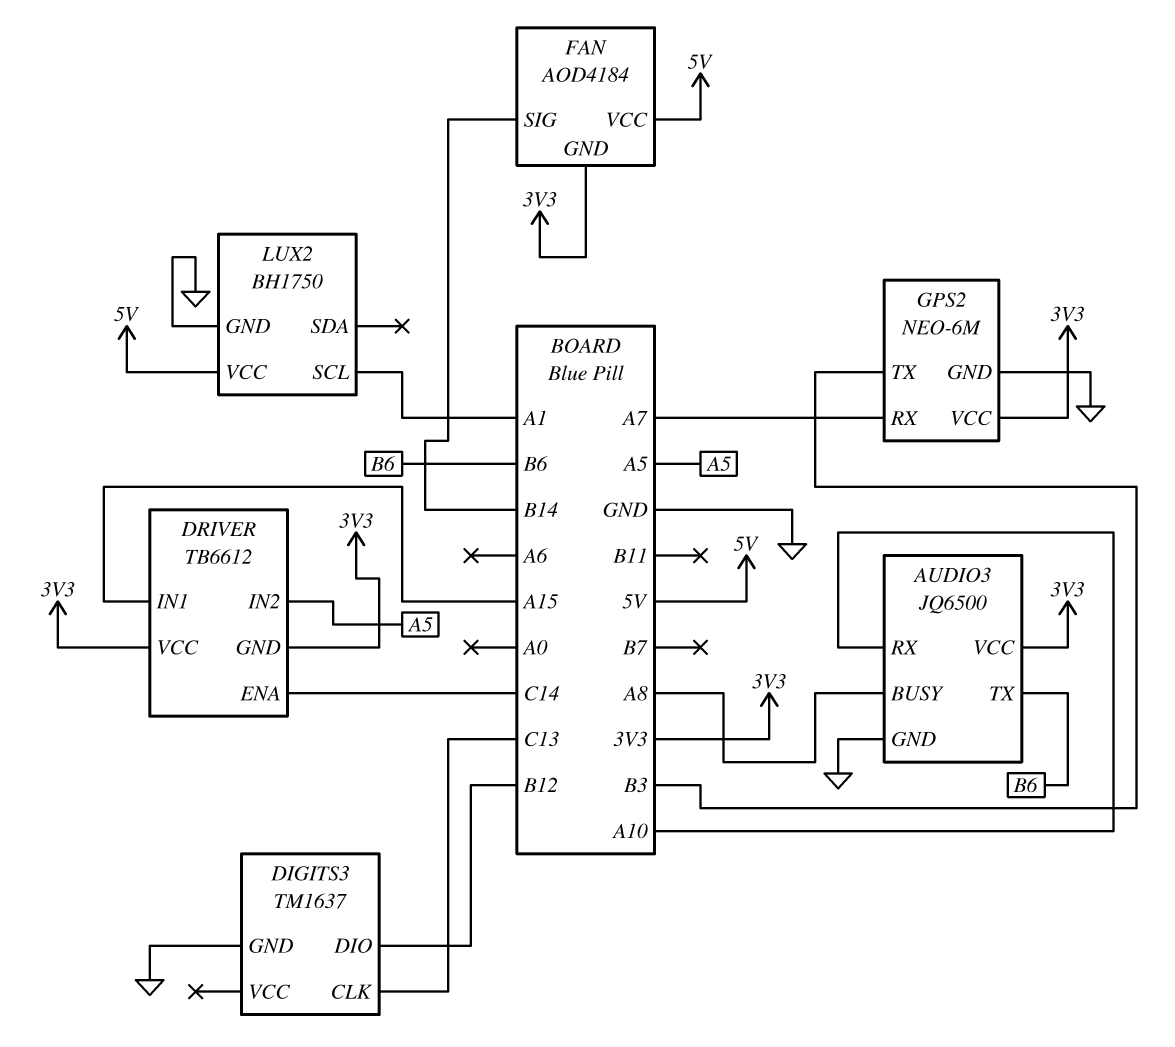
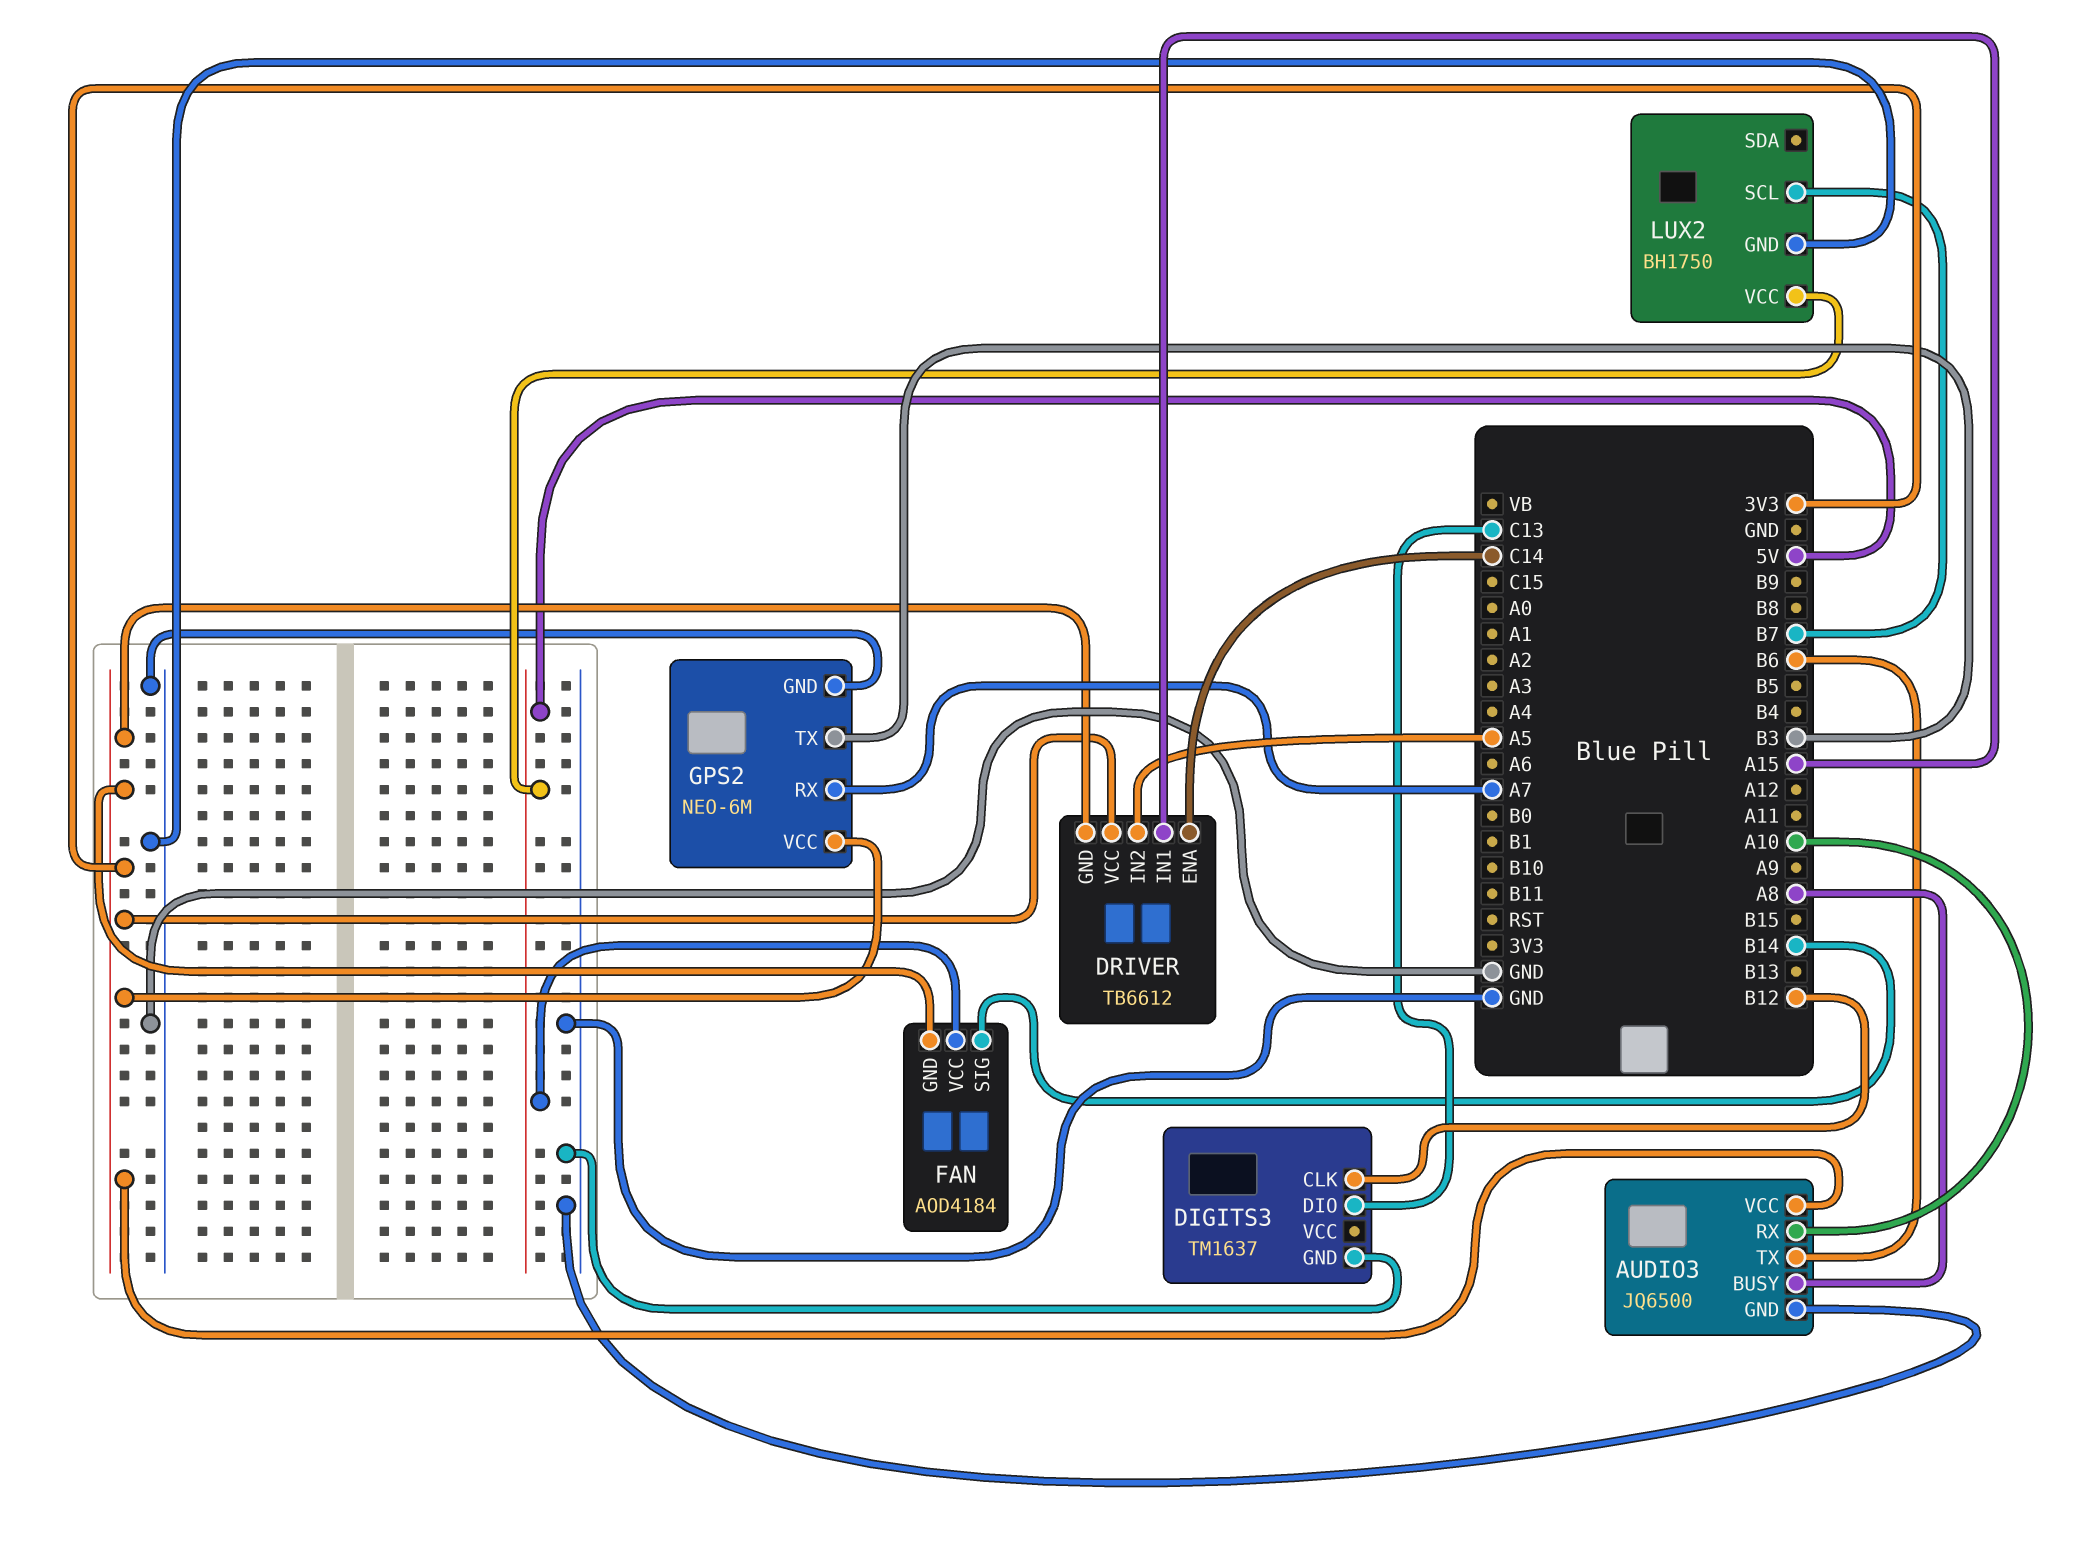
DIGITS3 pin CLK: C13 -> B12
DIGITS3 pin DIO: B12 -> C13
LUX2 pin SCL: A1 -> B7

